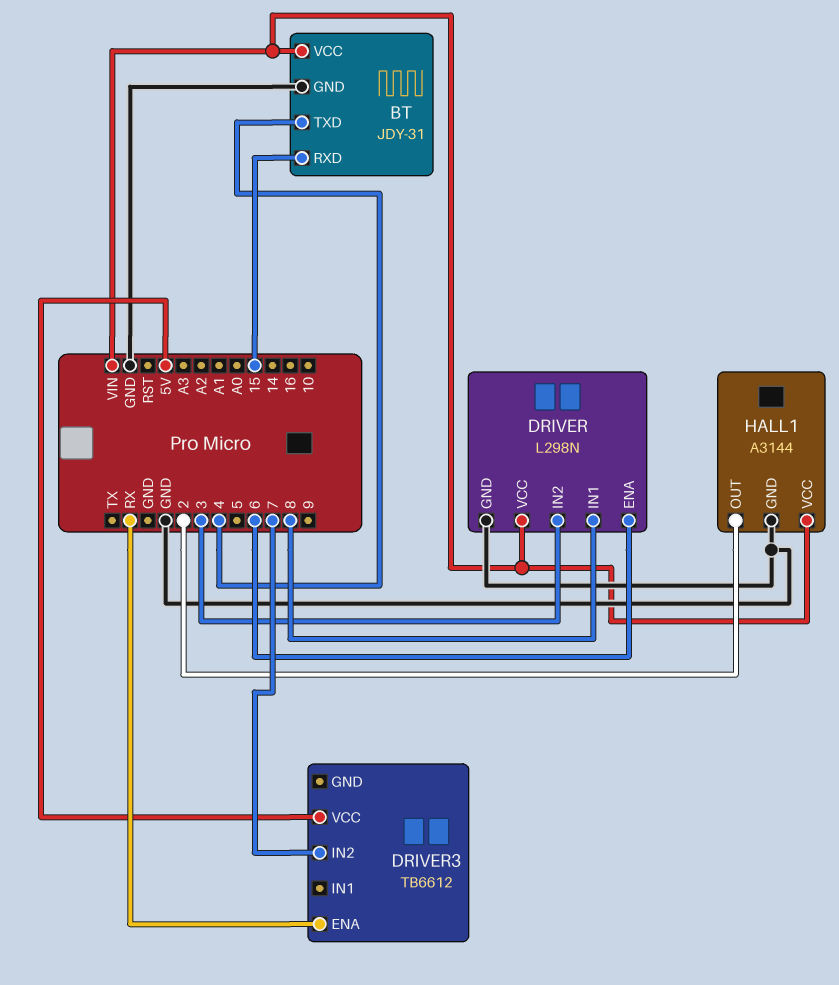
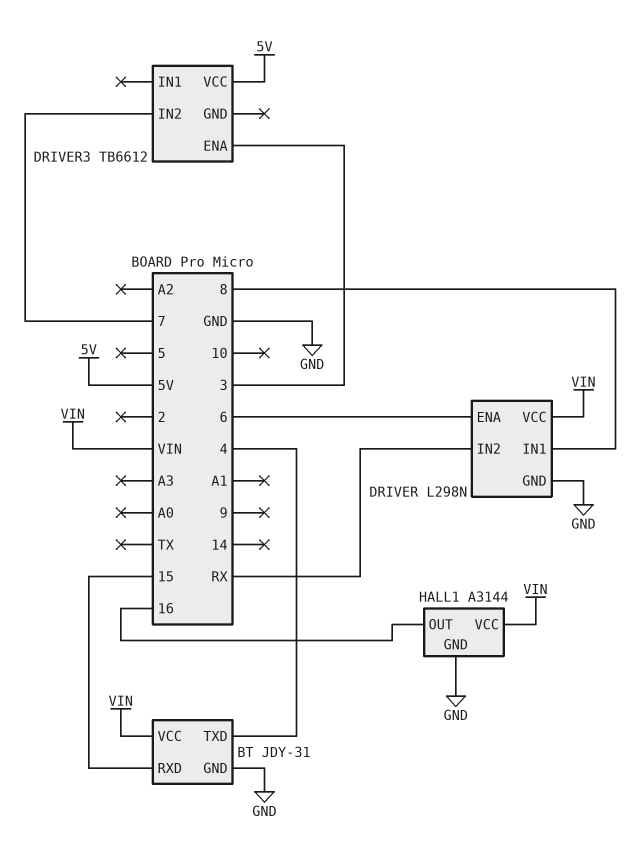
DRIVER pin IN2: 3 -> RX
DRIVER3 pin ENA: RX -> 3
HALL1 pin OUT: 2 -> 16

